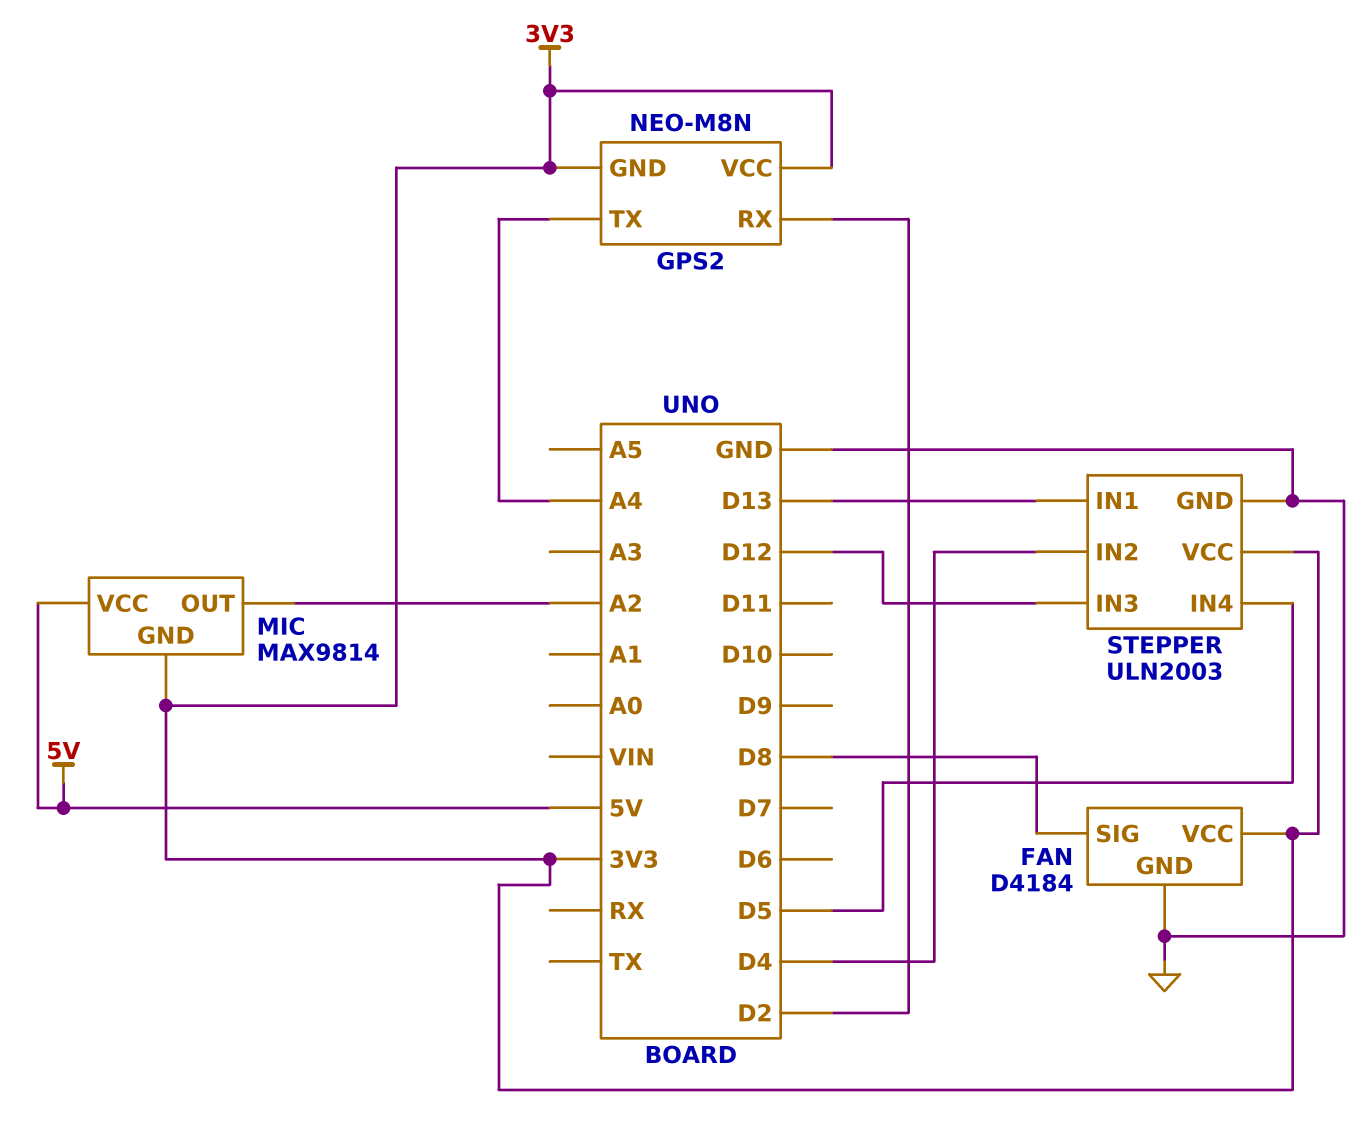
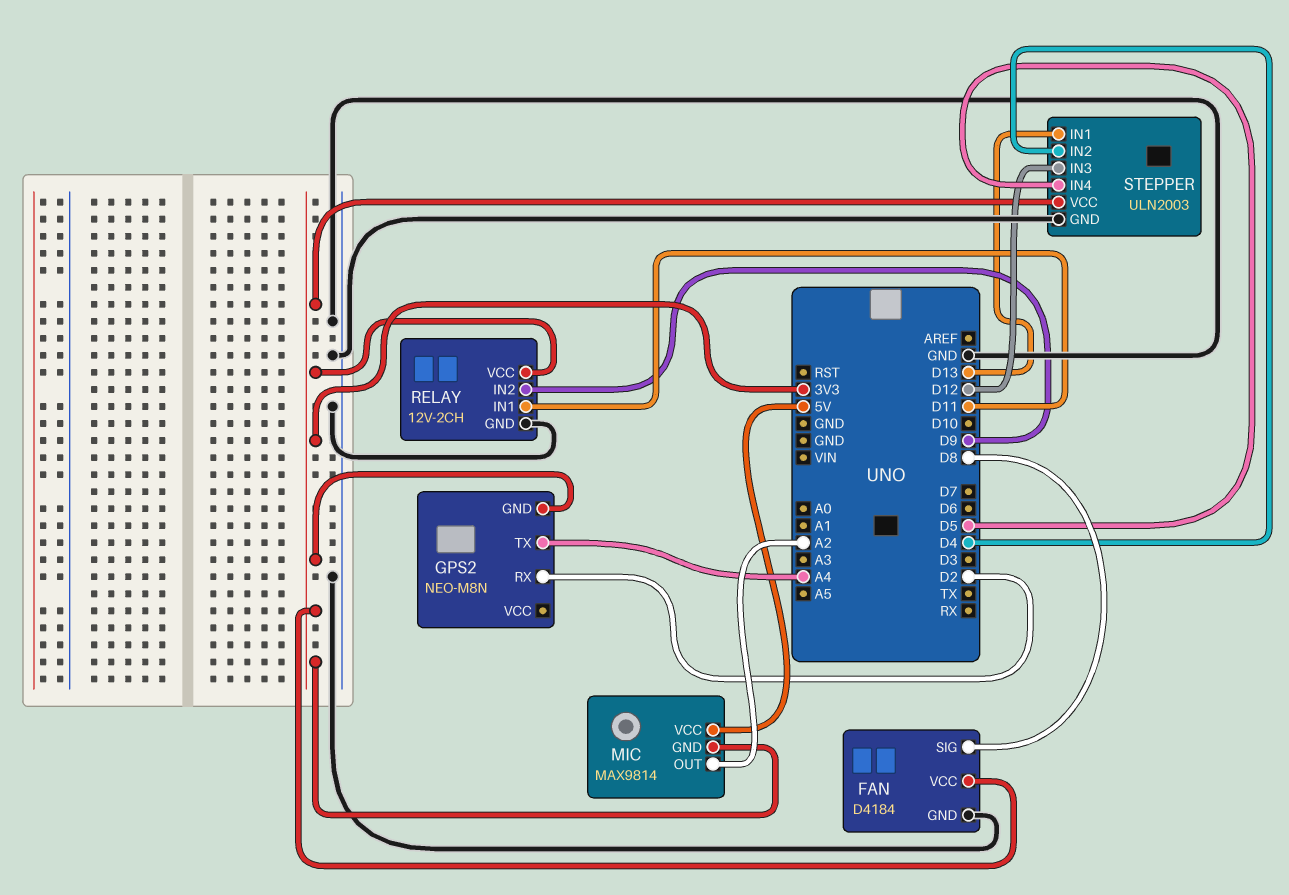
GPS2 pin VCC: 3V3 -> none
RELAY: none -> 12V-2CH
RELAY pin GND: none -> GND
RELAY pin IN1: none -> D11
RELAY pin IN2: none -> D9
RELAY pin VCC: none -> 3V3

